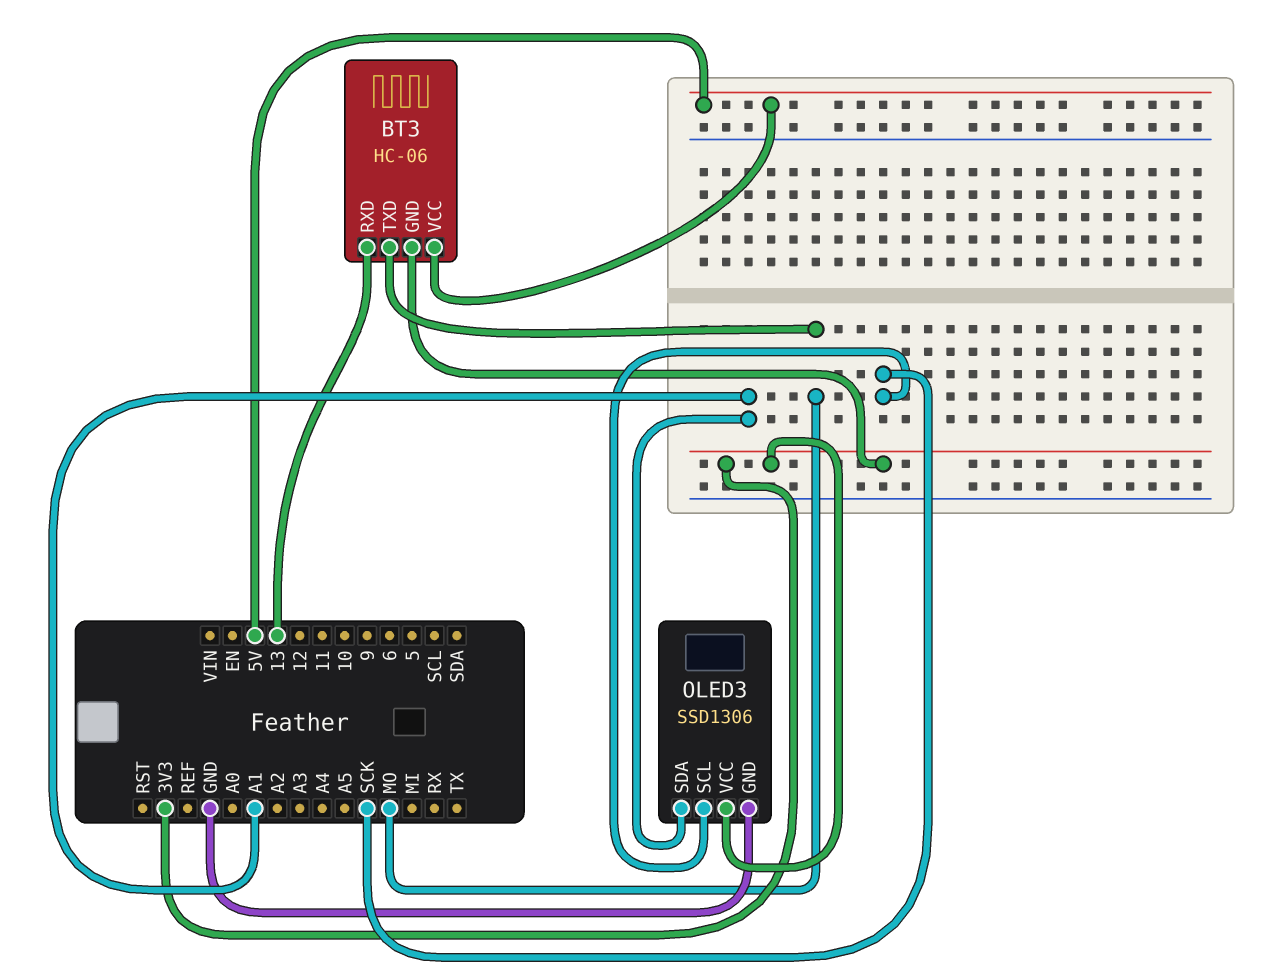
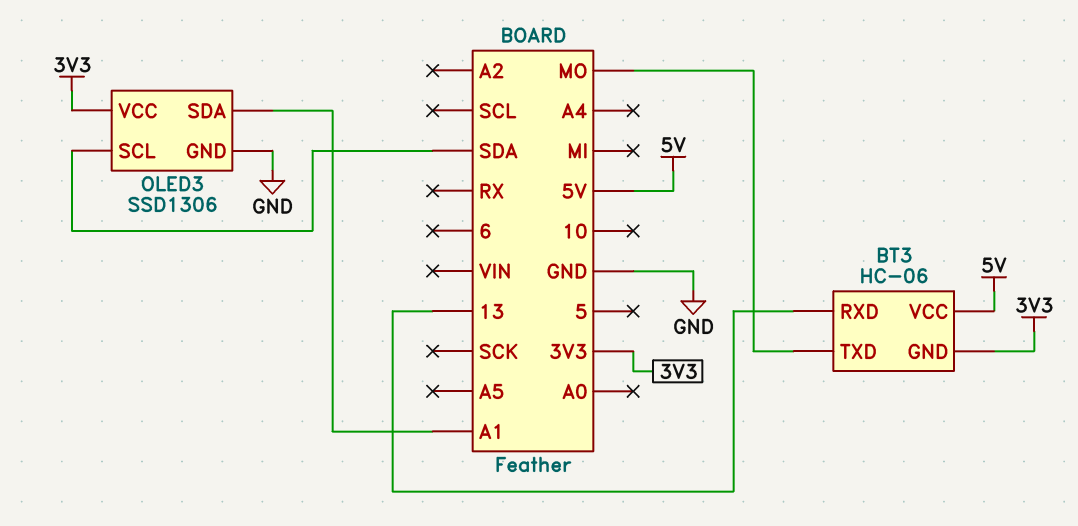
OLED3 pin SCL: SCK -> SDA

